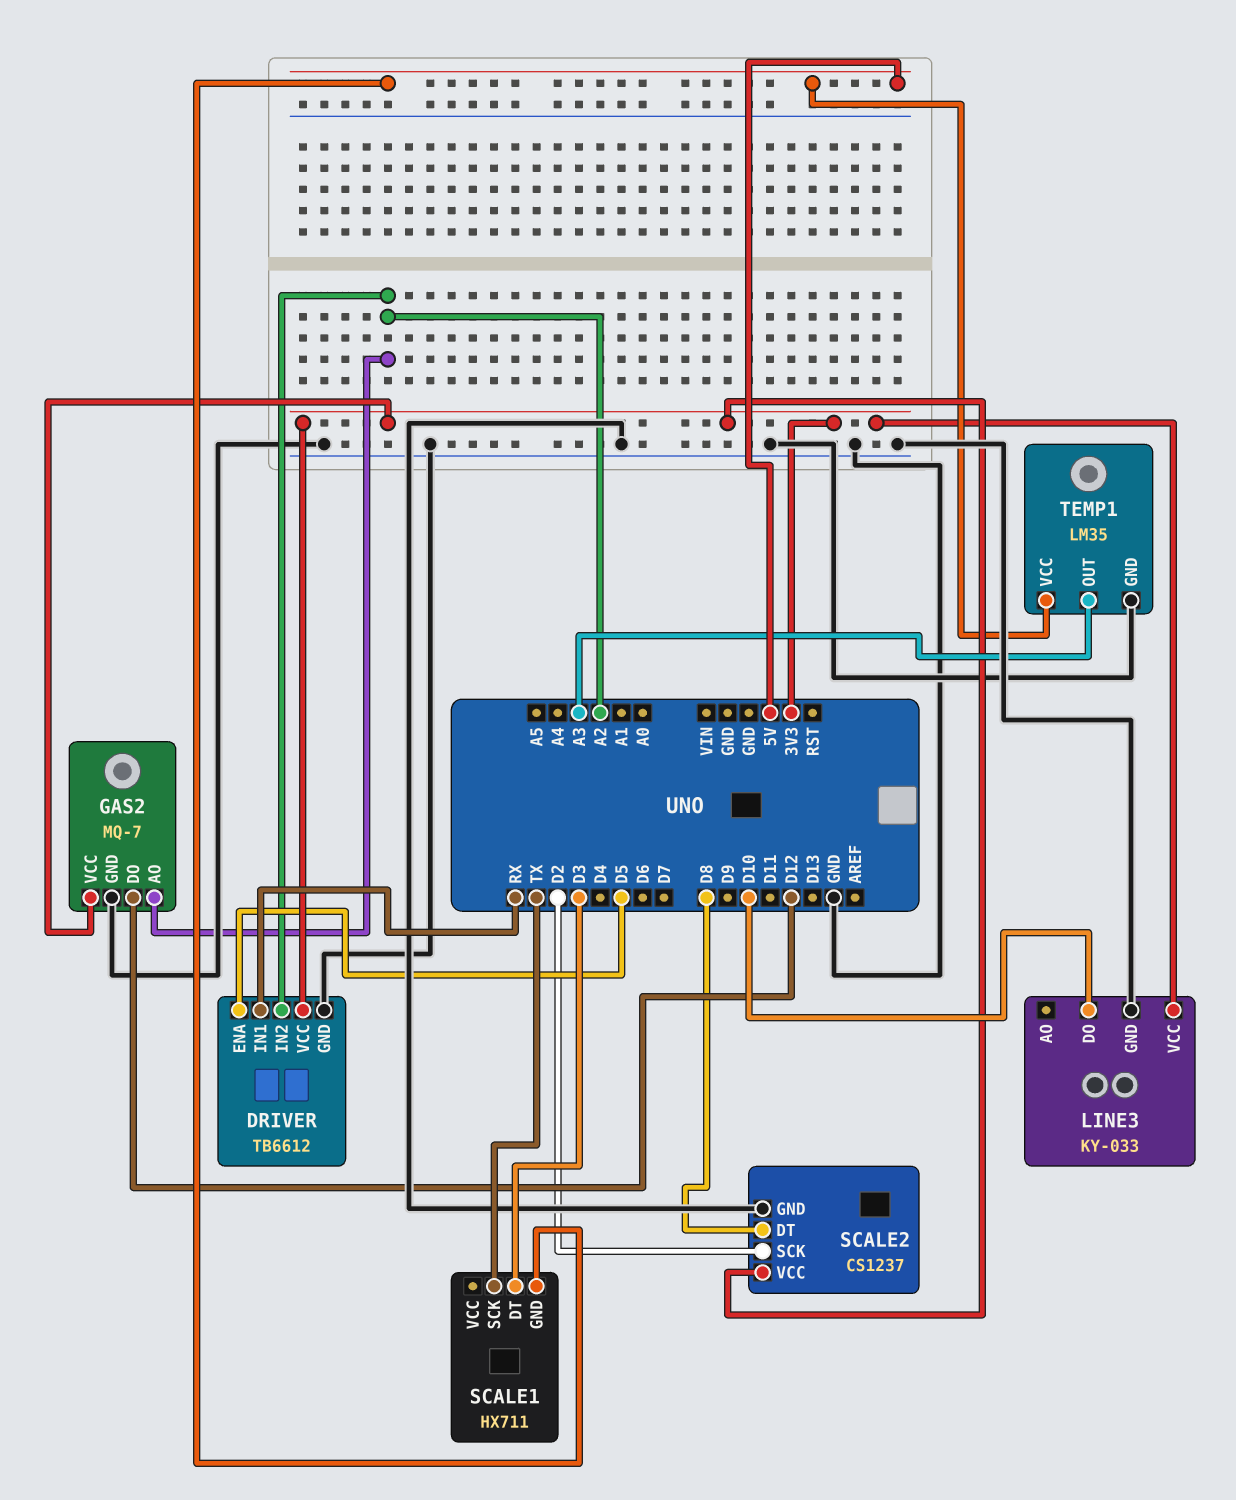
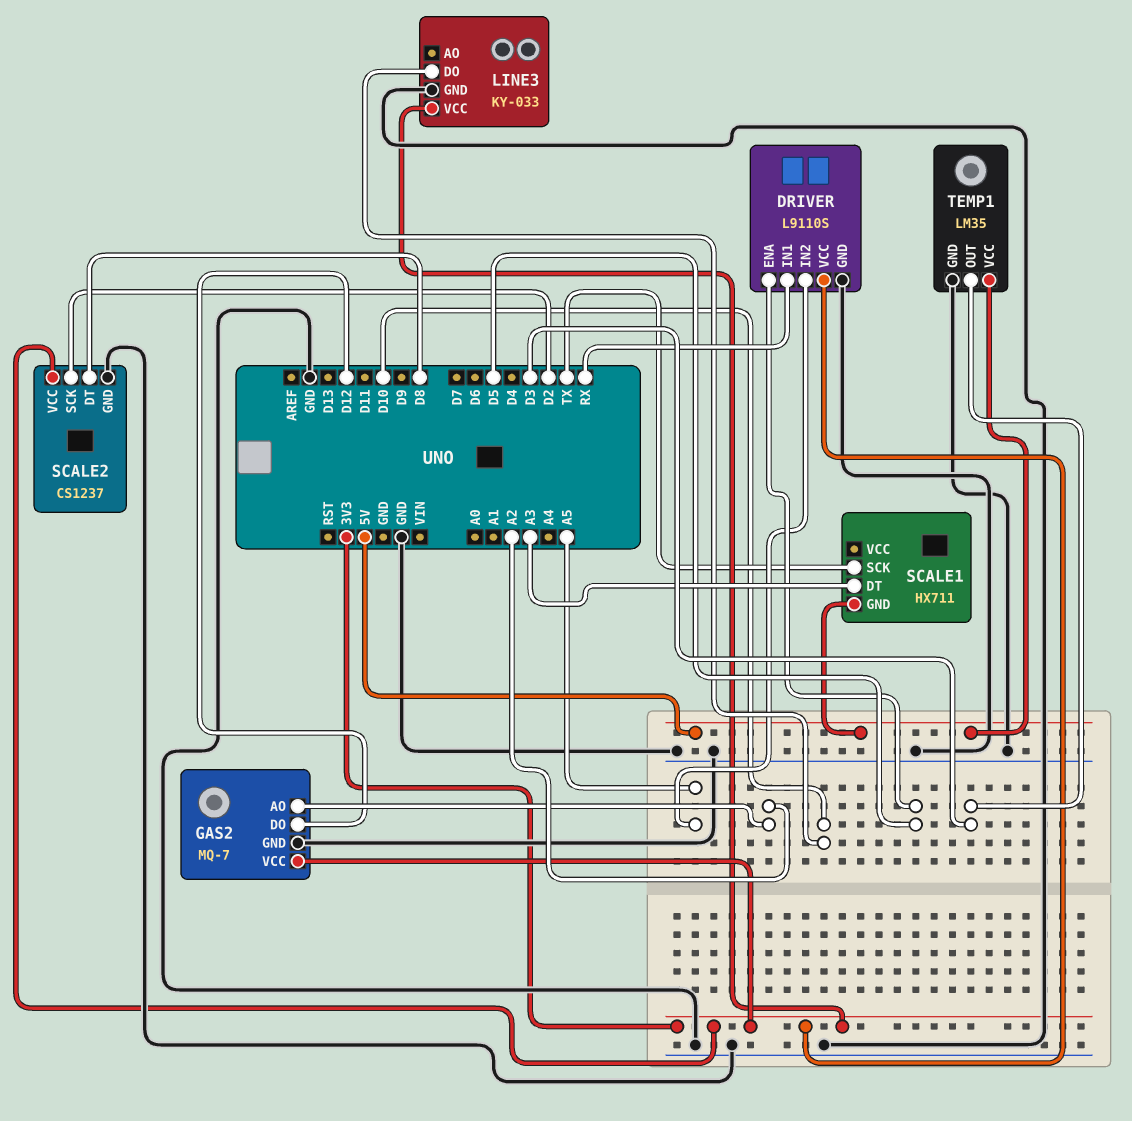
DRIVER: TB6612 -> L9110S
DRIVER pin IN2: A2 -> A5
SCALE1 pin DT: D3 -> A3
TEMP1 pin OUT: A3 -> D3

